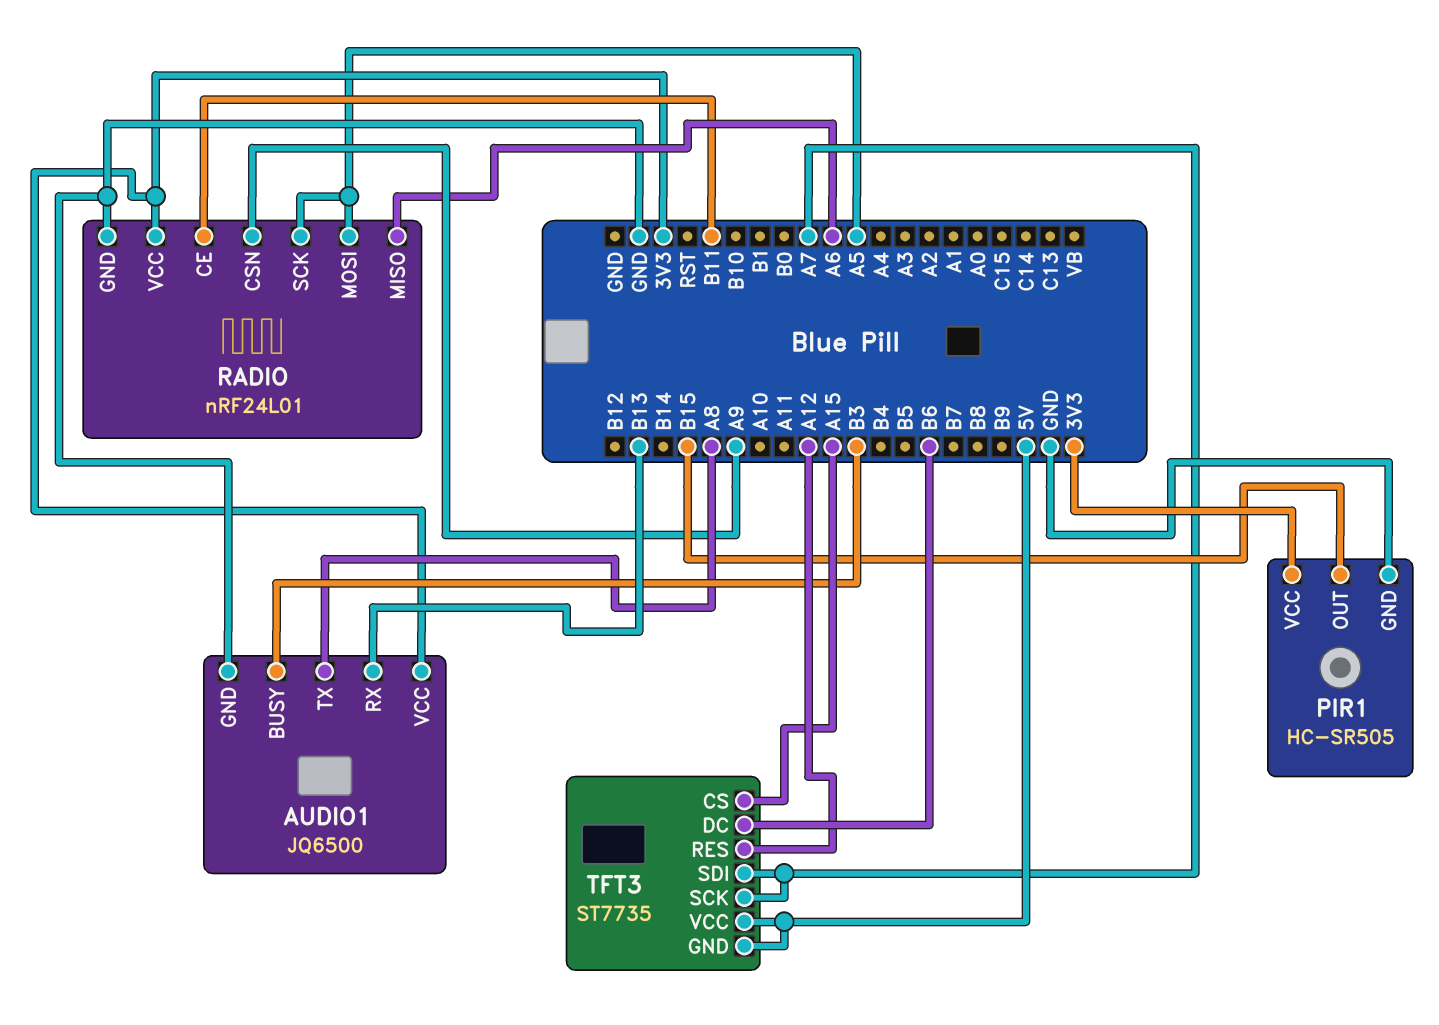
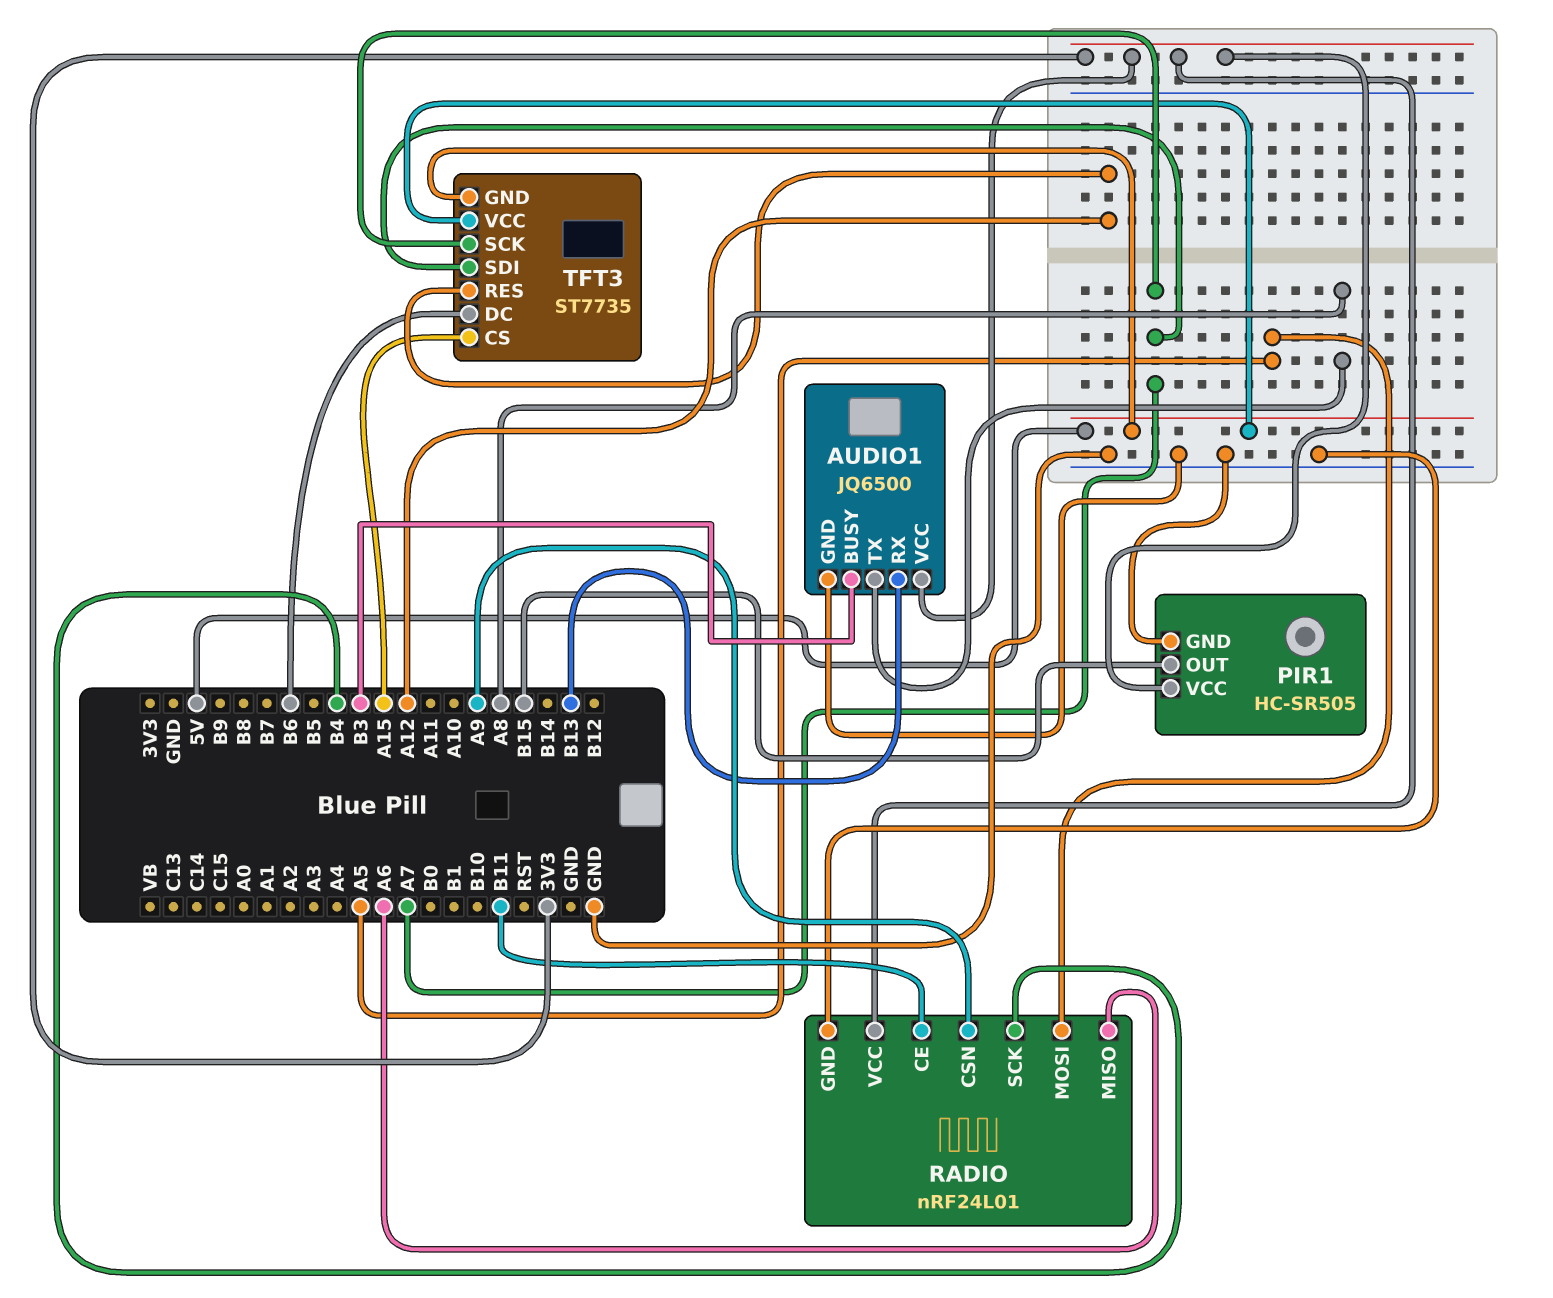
RADIO pin SCK: A5 -> B4

